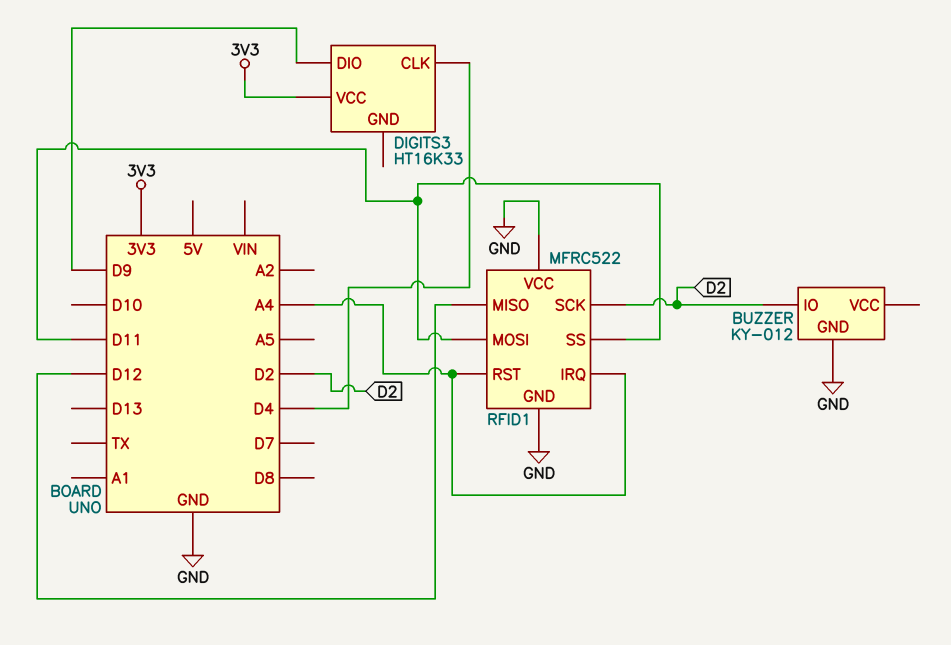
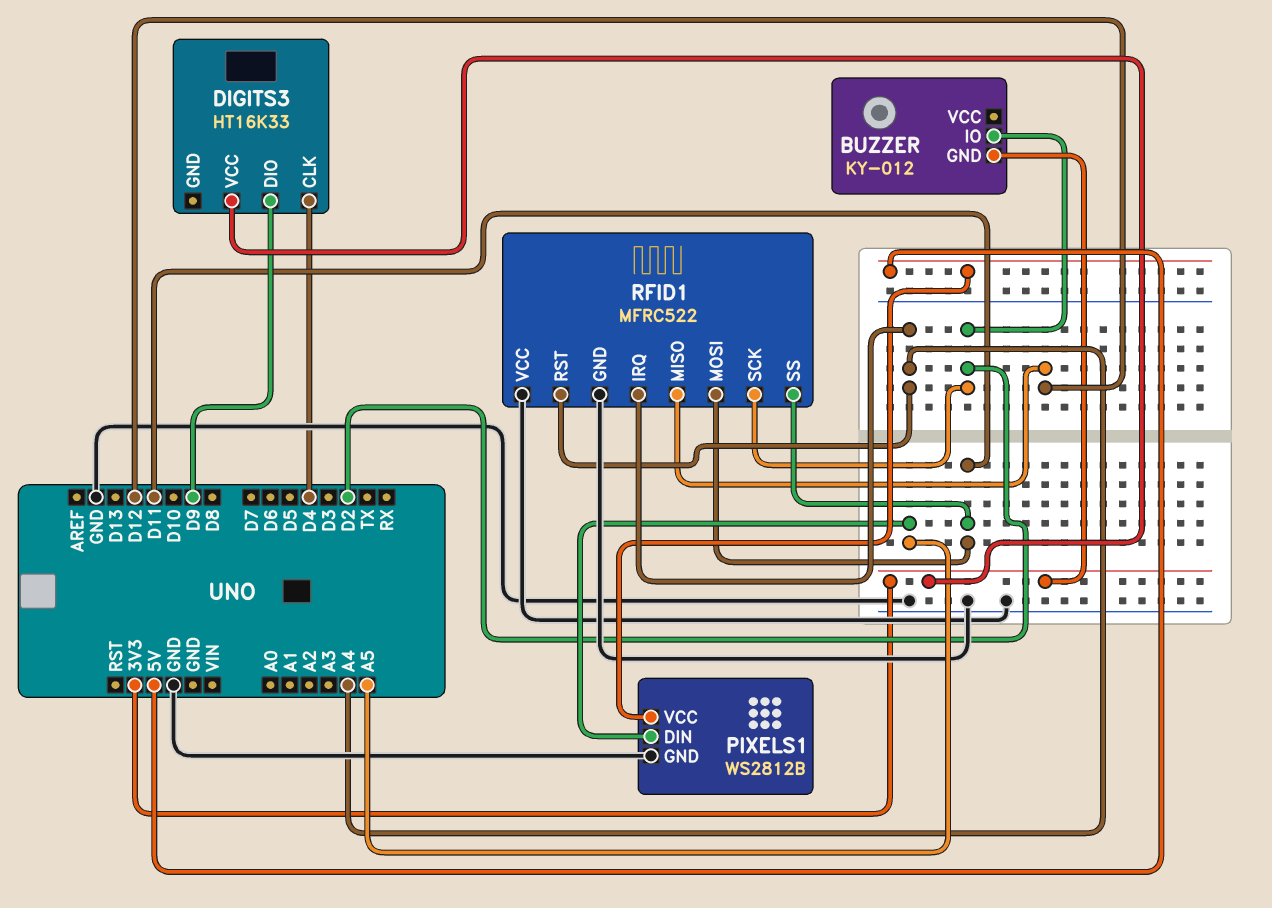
BUZZER pin GND: GND -> 3V3
PIXELS1: none -> WS2812B
PIXELS1 pin DIN: none -> A5
PIXELS1 pin GND: none -> GND
PIXELS1 pin VCC: none -> 5V

